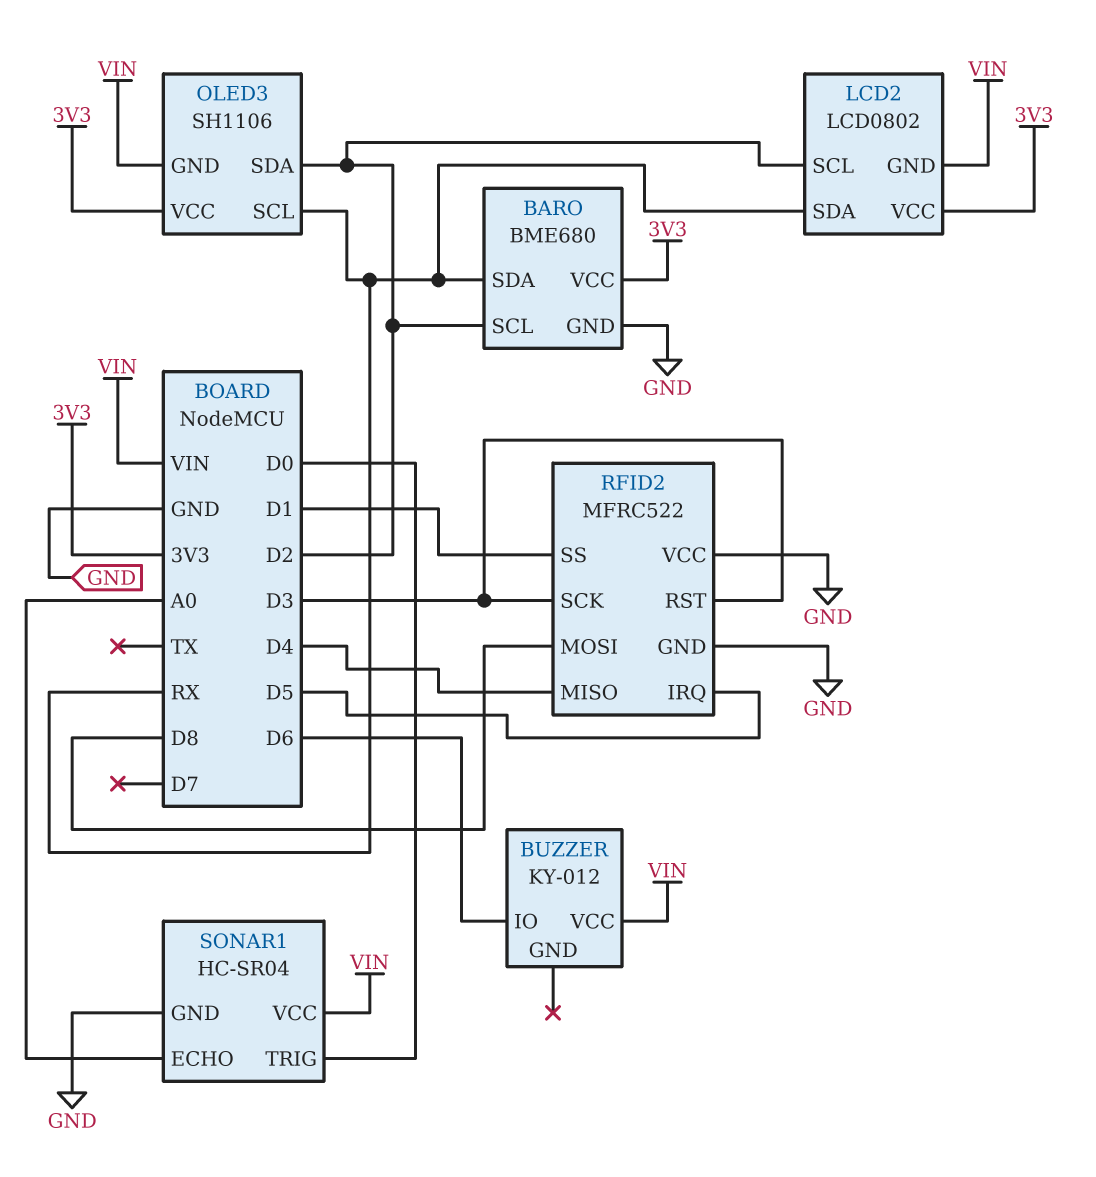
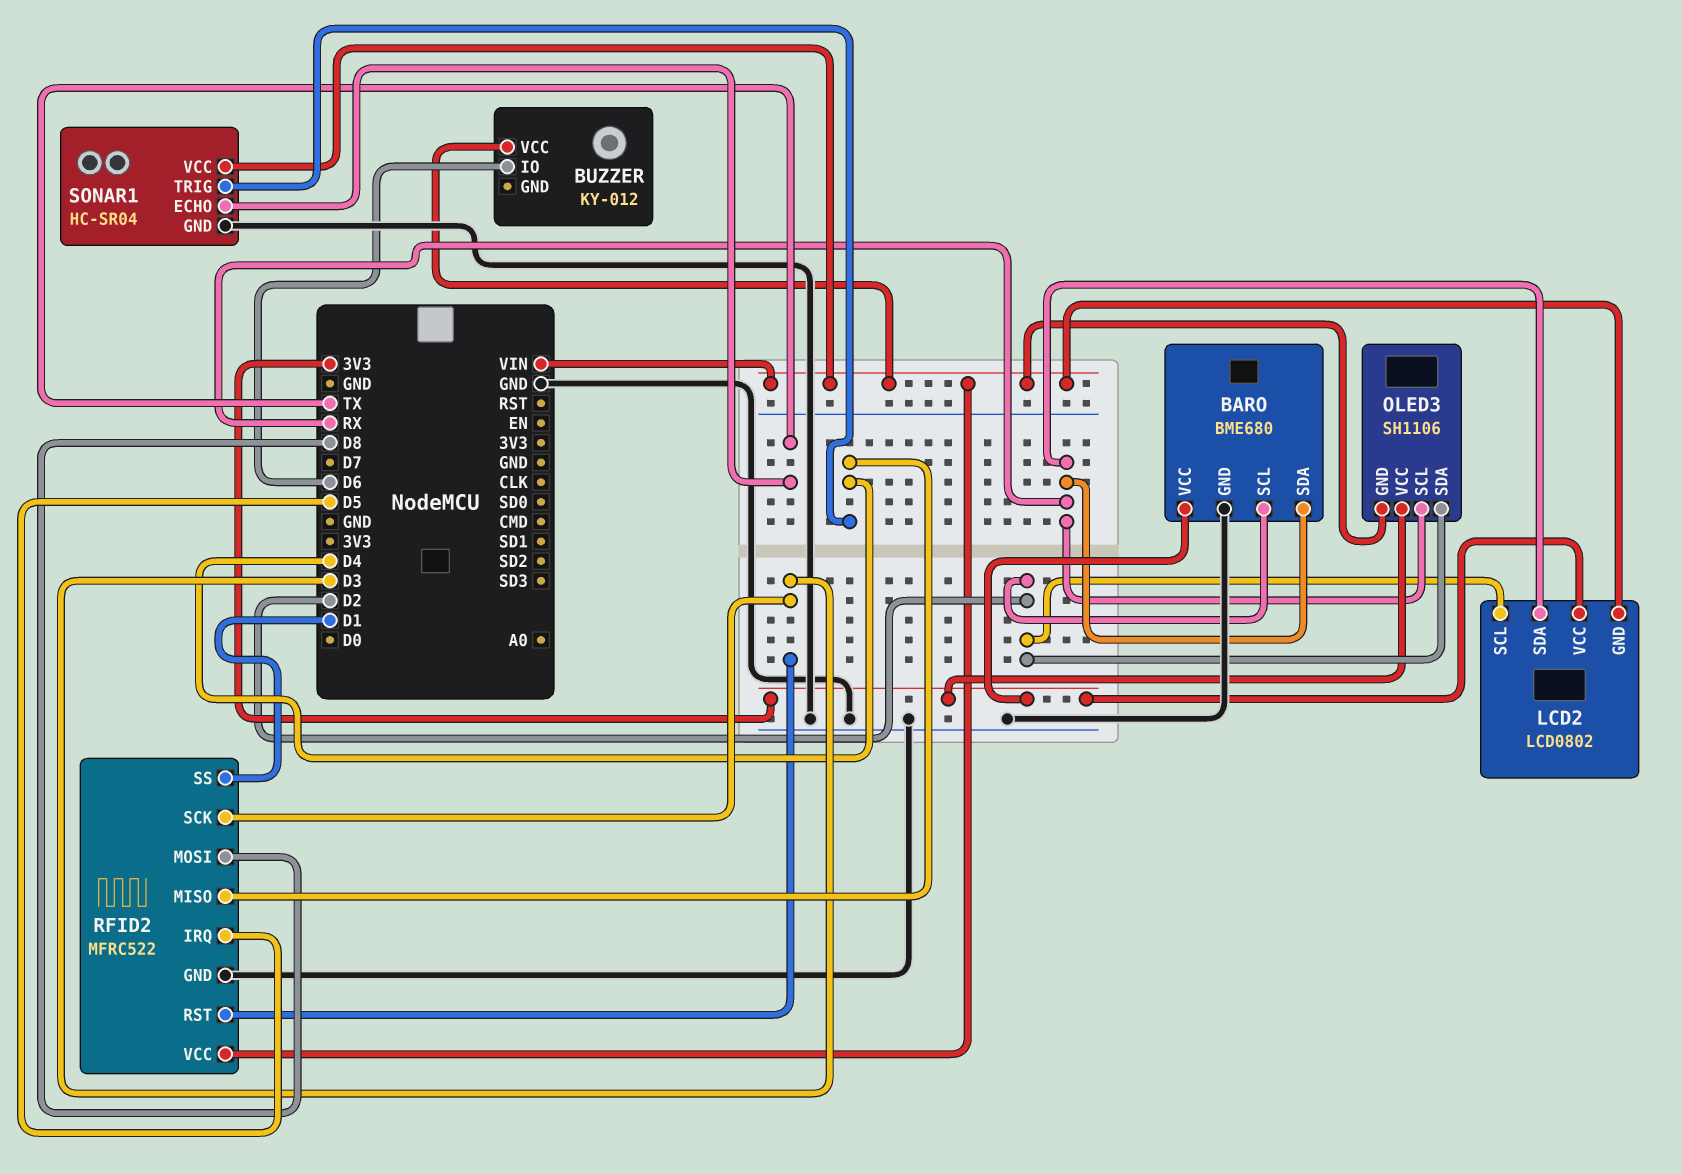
RFID2 pin VCC: GND -> VIN
SONAR1 pin ECHO: A0 -> TX
SONAR1 pin TRIG: D0 -> D4

